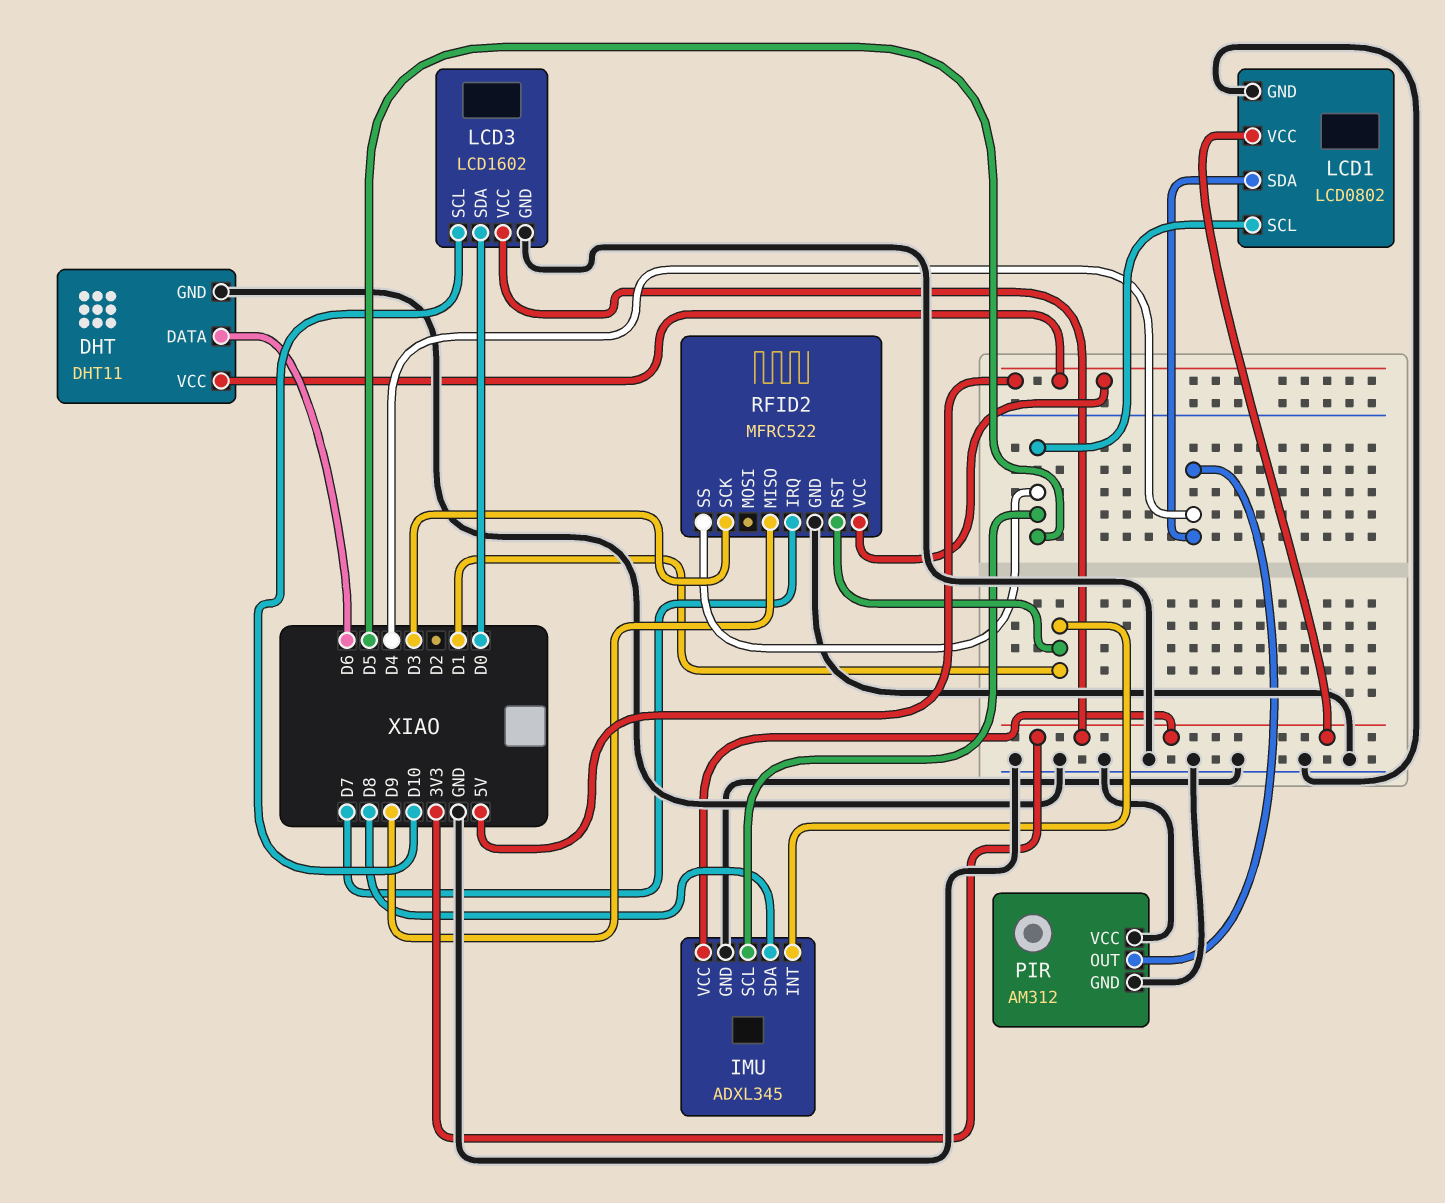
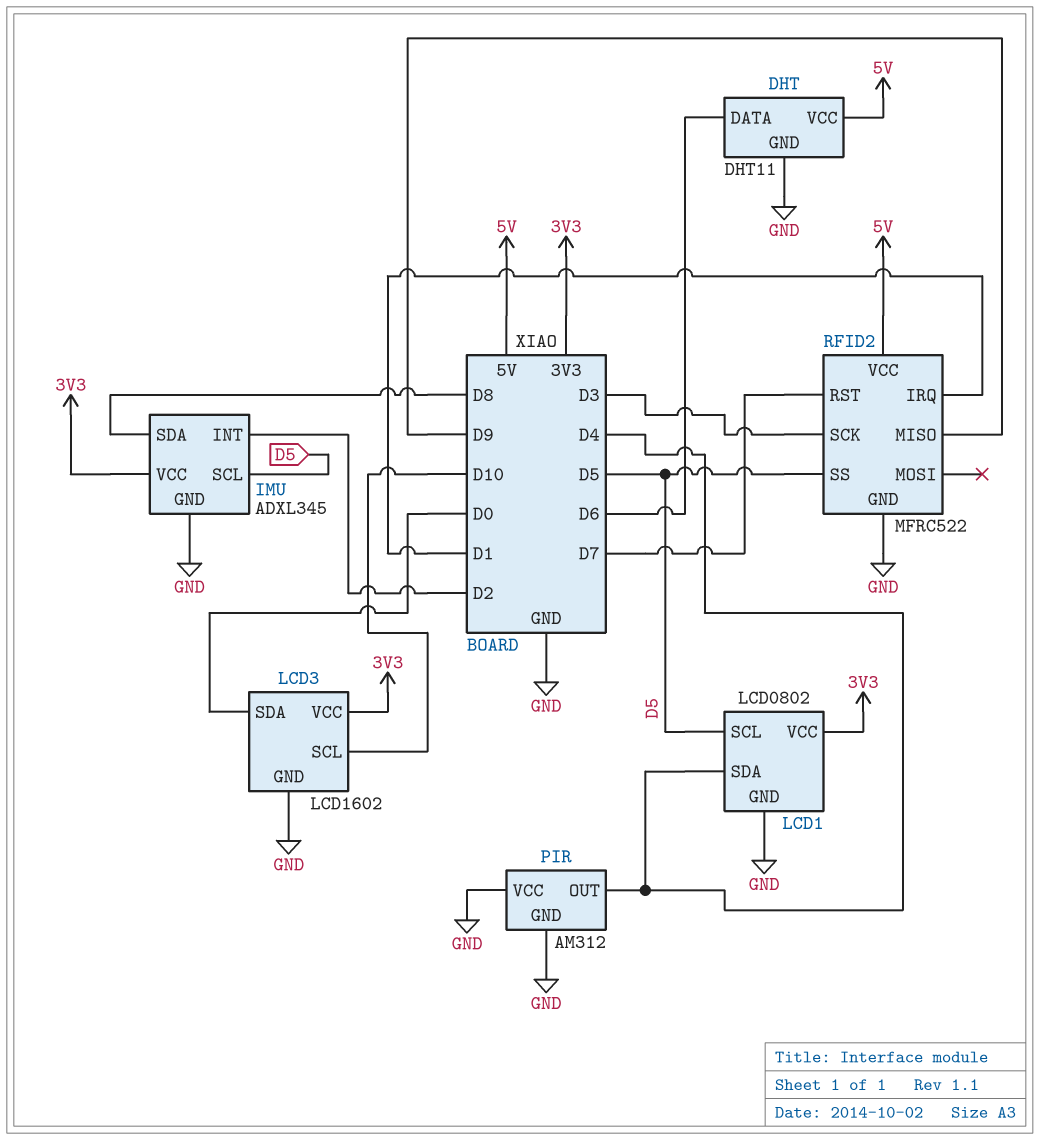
IMU pin INT: D1 -> D2
RFID2 pin IRQ: D7 -> D1
RFID2 pin RST: D1 -> D7

